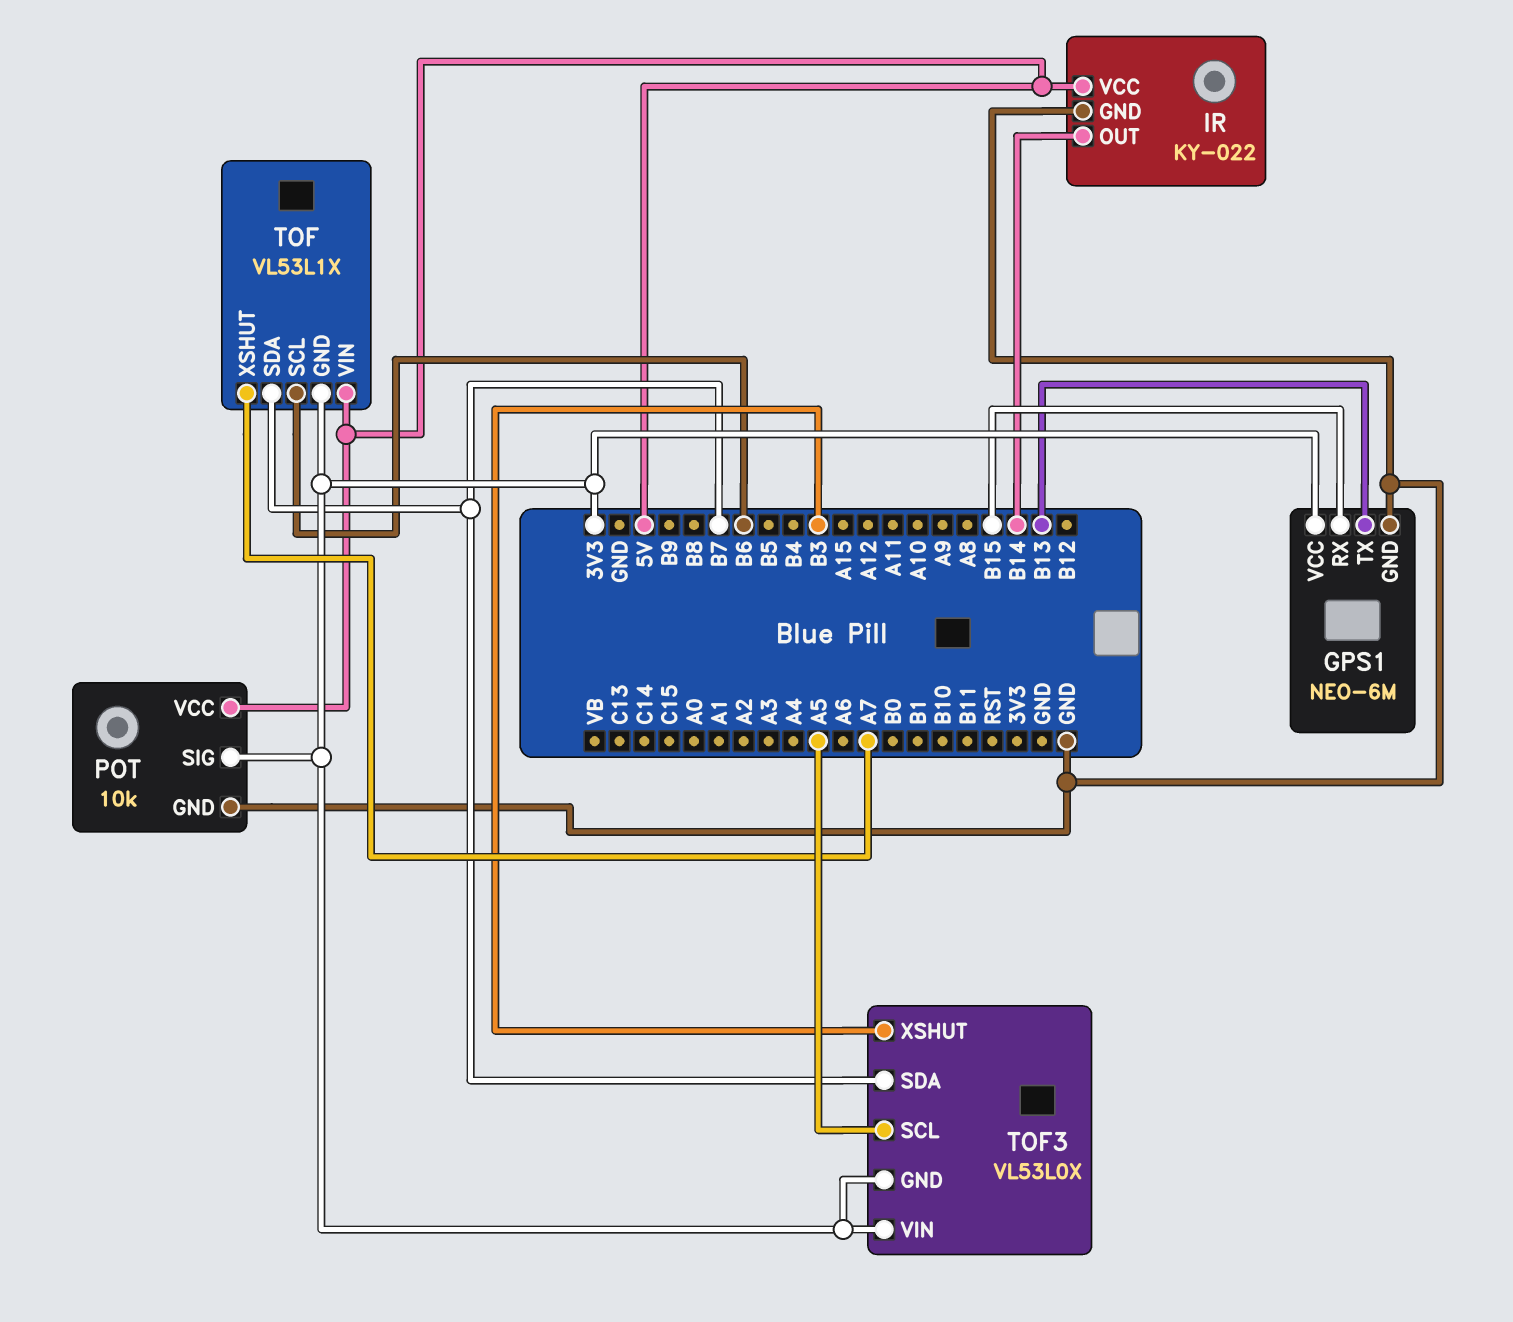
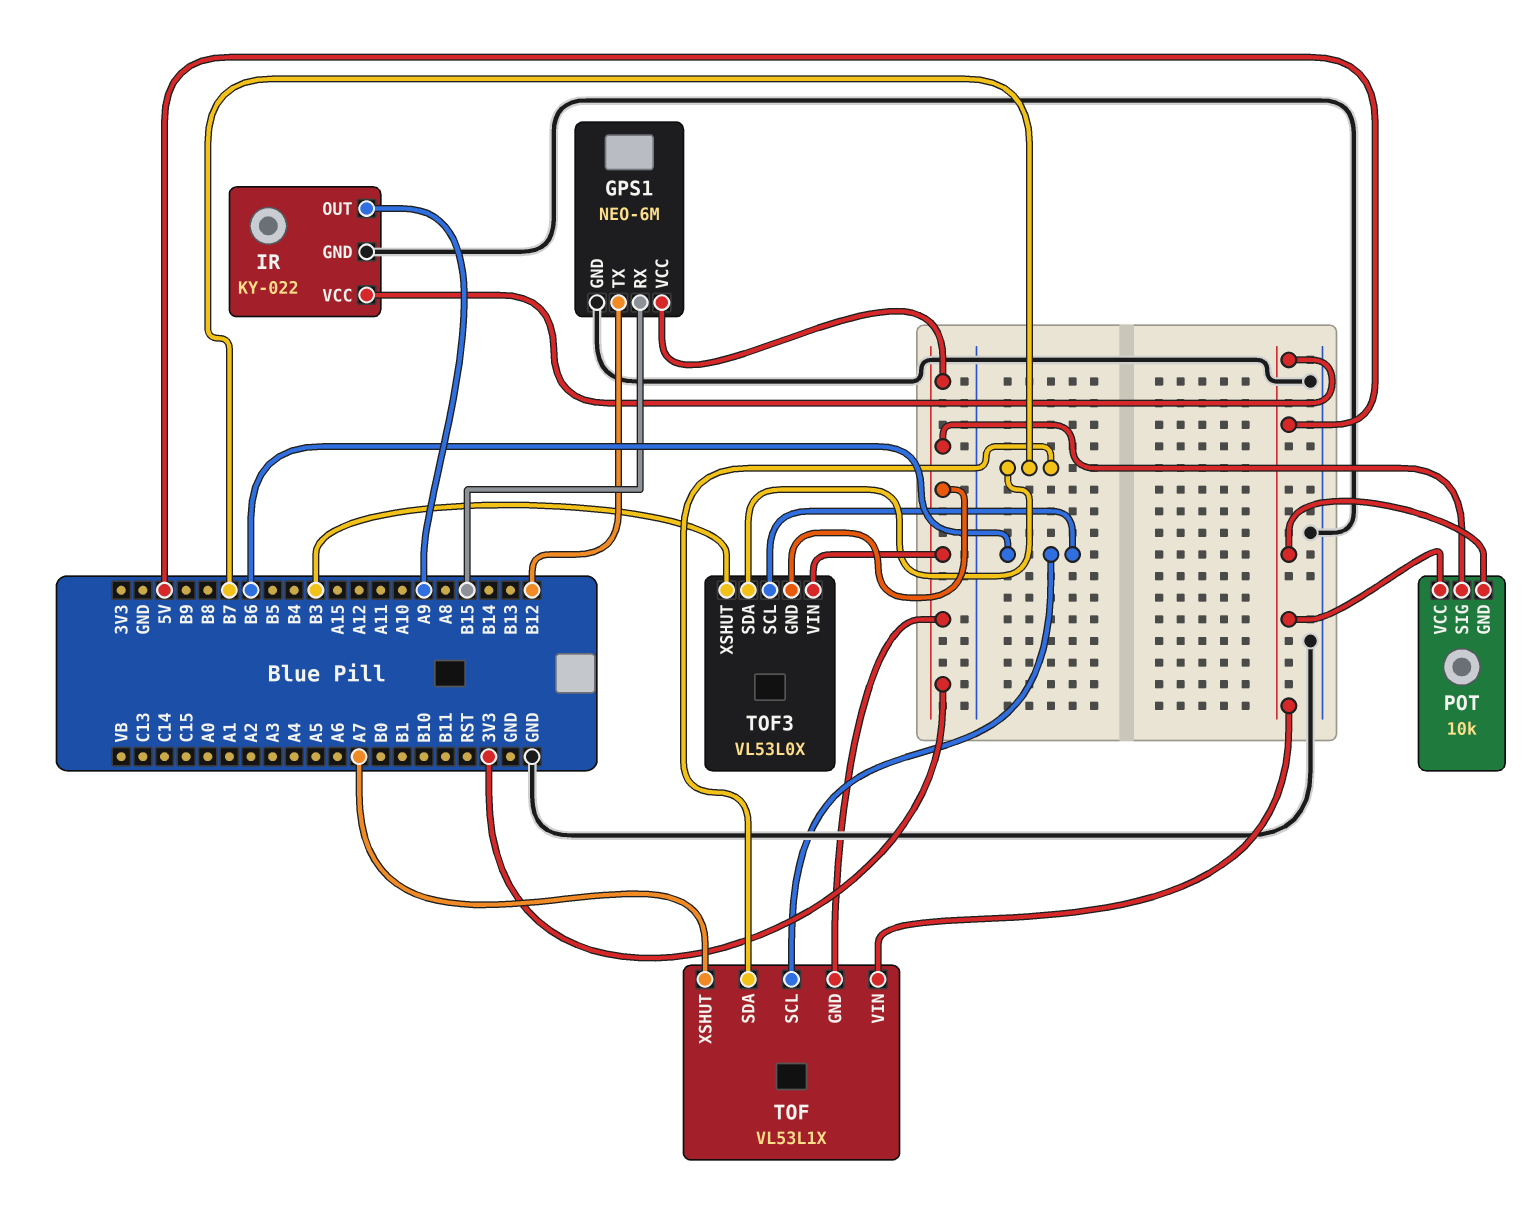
GPS1 pin TX: B13 -> B12
IR pin OUT: B14 -> A9
POT pin GND: GND -> 5V
TOF3 pin SCL: A5 -> B6

